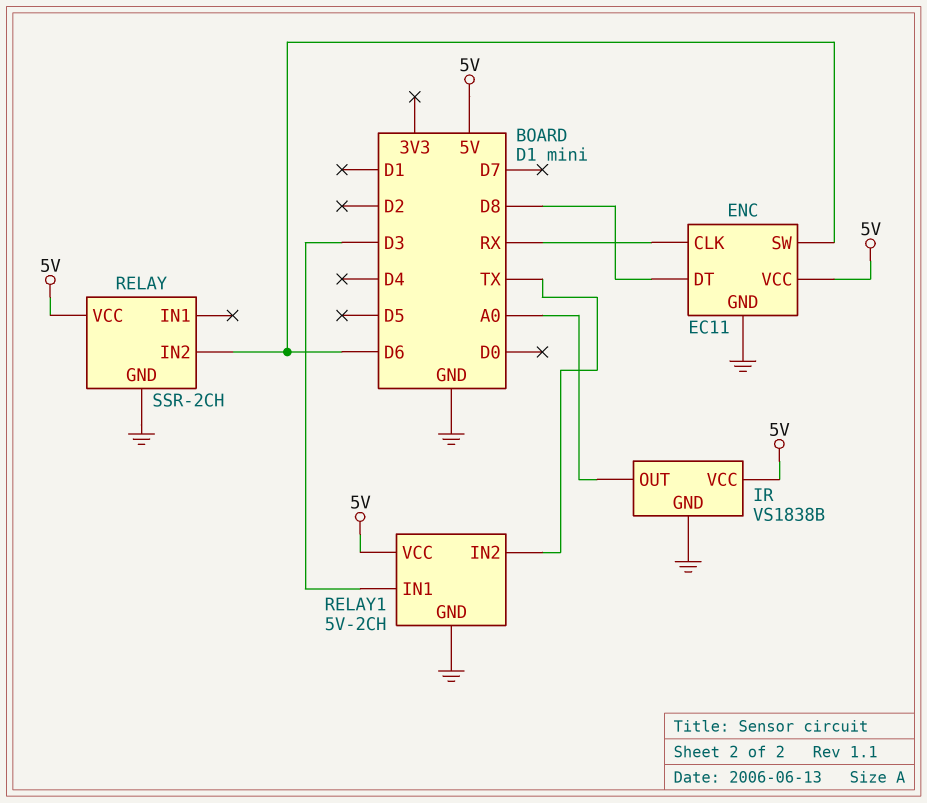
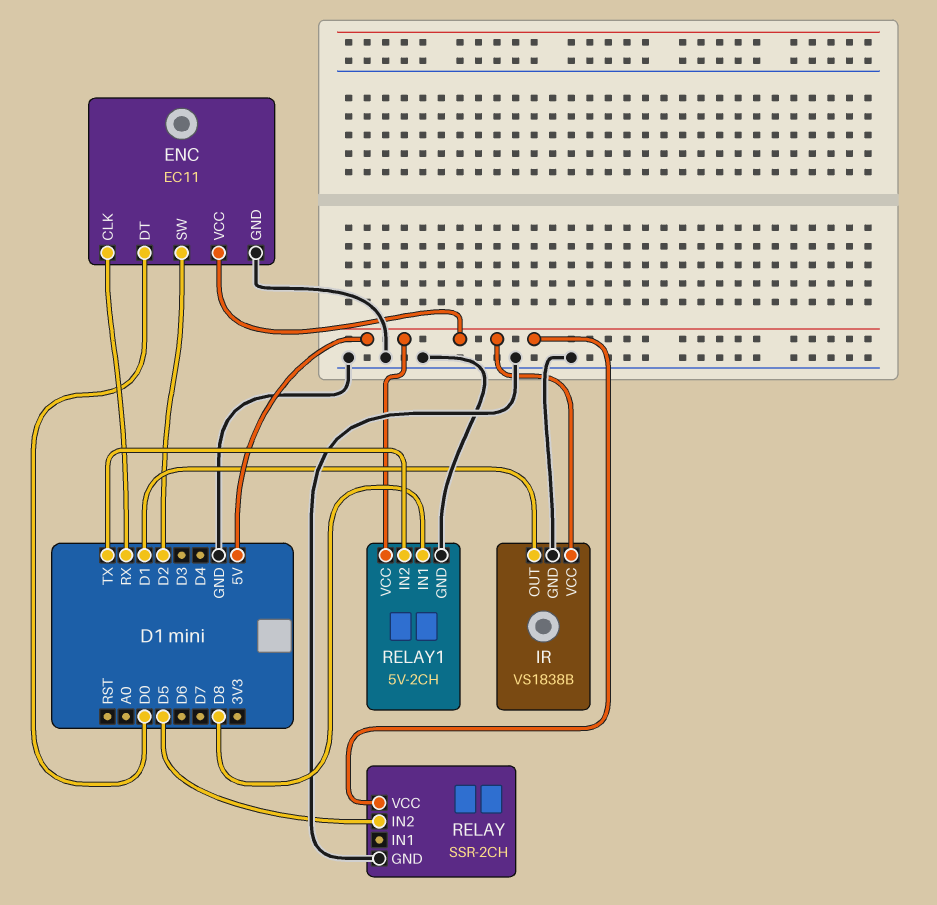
ENC pin DT: D8 -> D0
ENC pin SW: D6 -> D2
IR pin OUT: A0 -> D1
RELAY pin IN2: D6 -> D5
RELAY1 pin IN1: D3 -> D8

